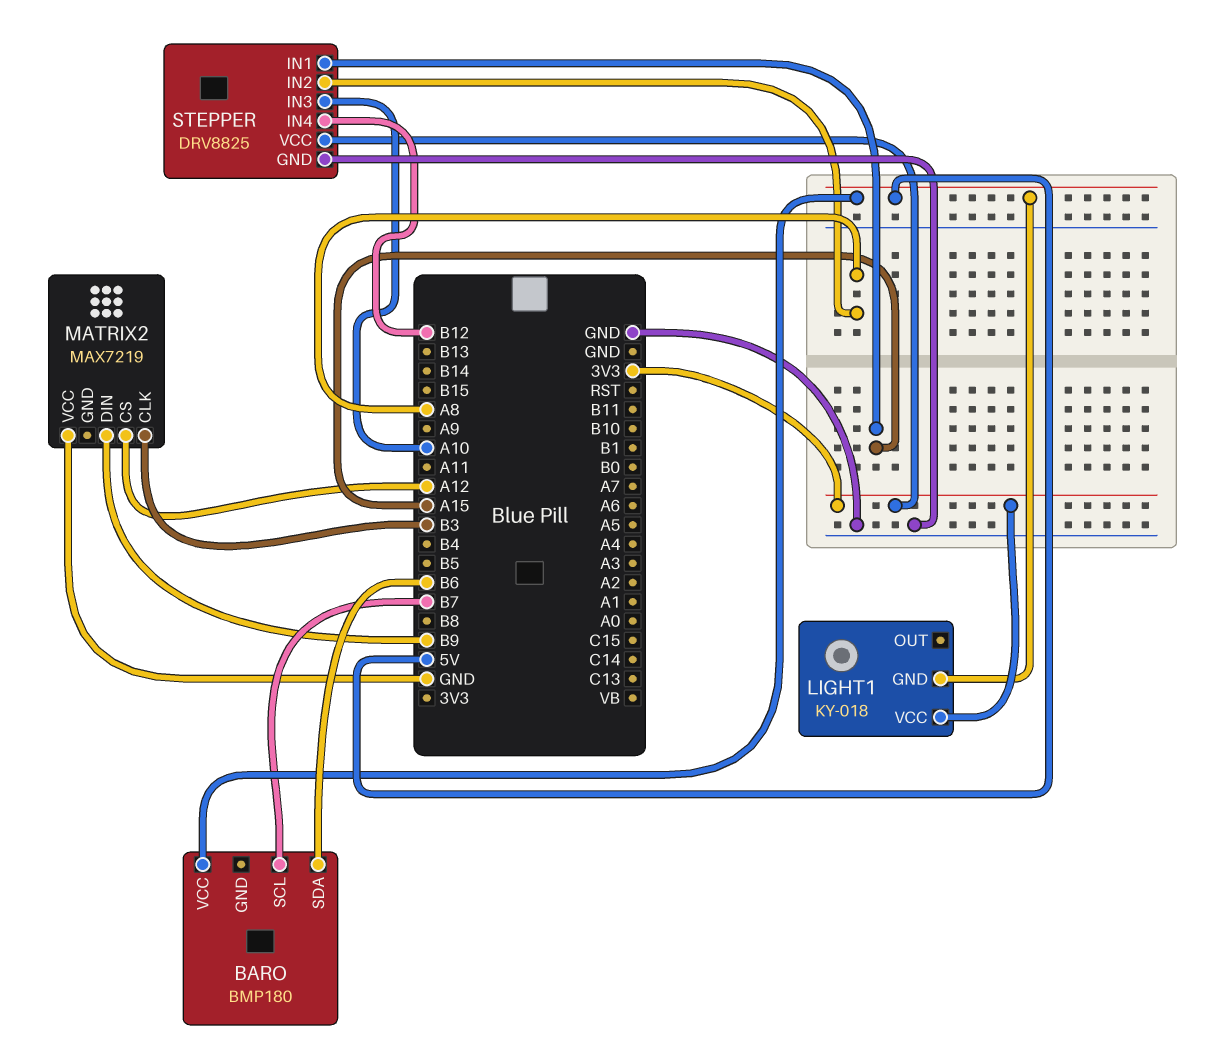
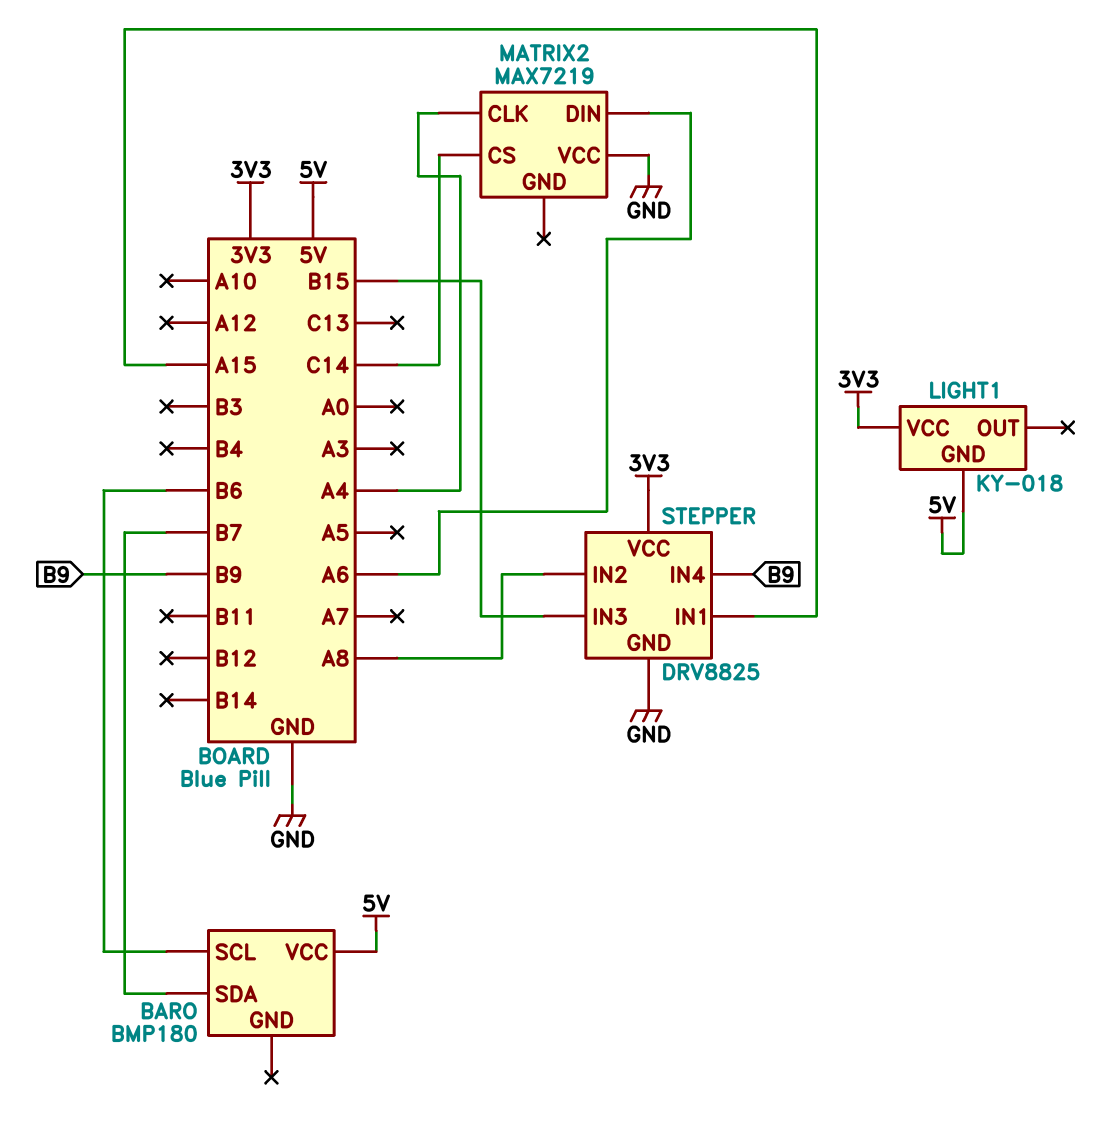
BARO pin SCL: B7 -> B6
BARO pin SDA: B6 -> B7
MATRIX2 pin CLK: B3 -> A4
MATRIX2 pin CS: A12 -> C14
MATRIX2 pin DIN: B9 -> A6
STEPPER pin IN3: A10 -> B15
STEPPER pin IN4: B12 -> B9

